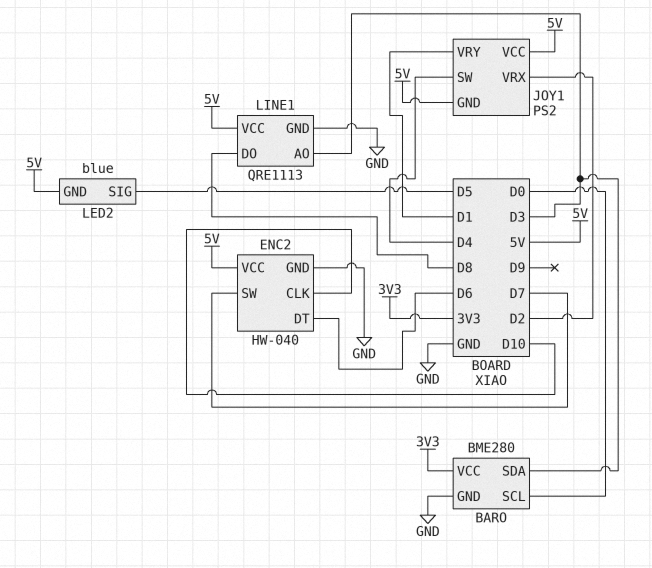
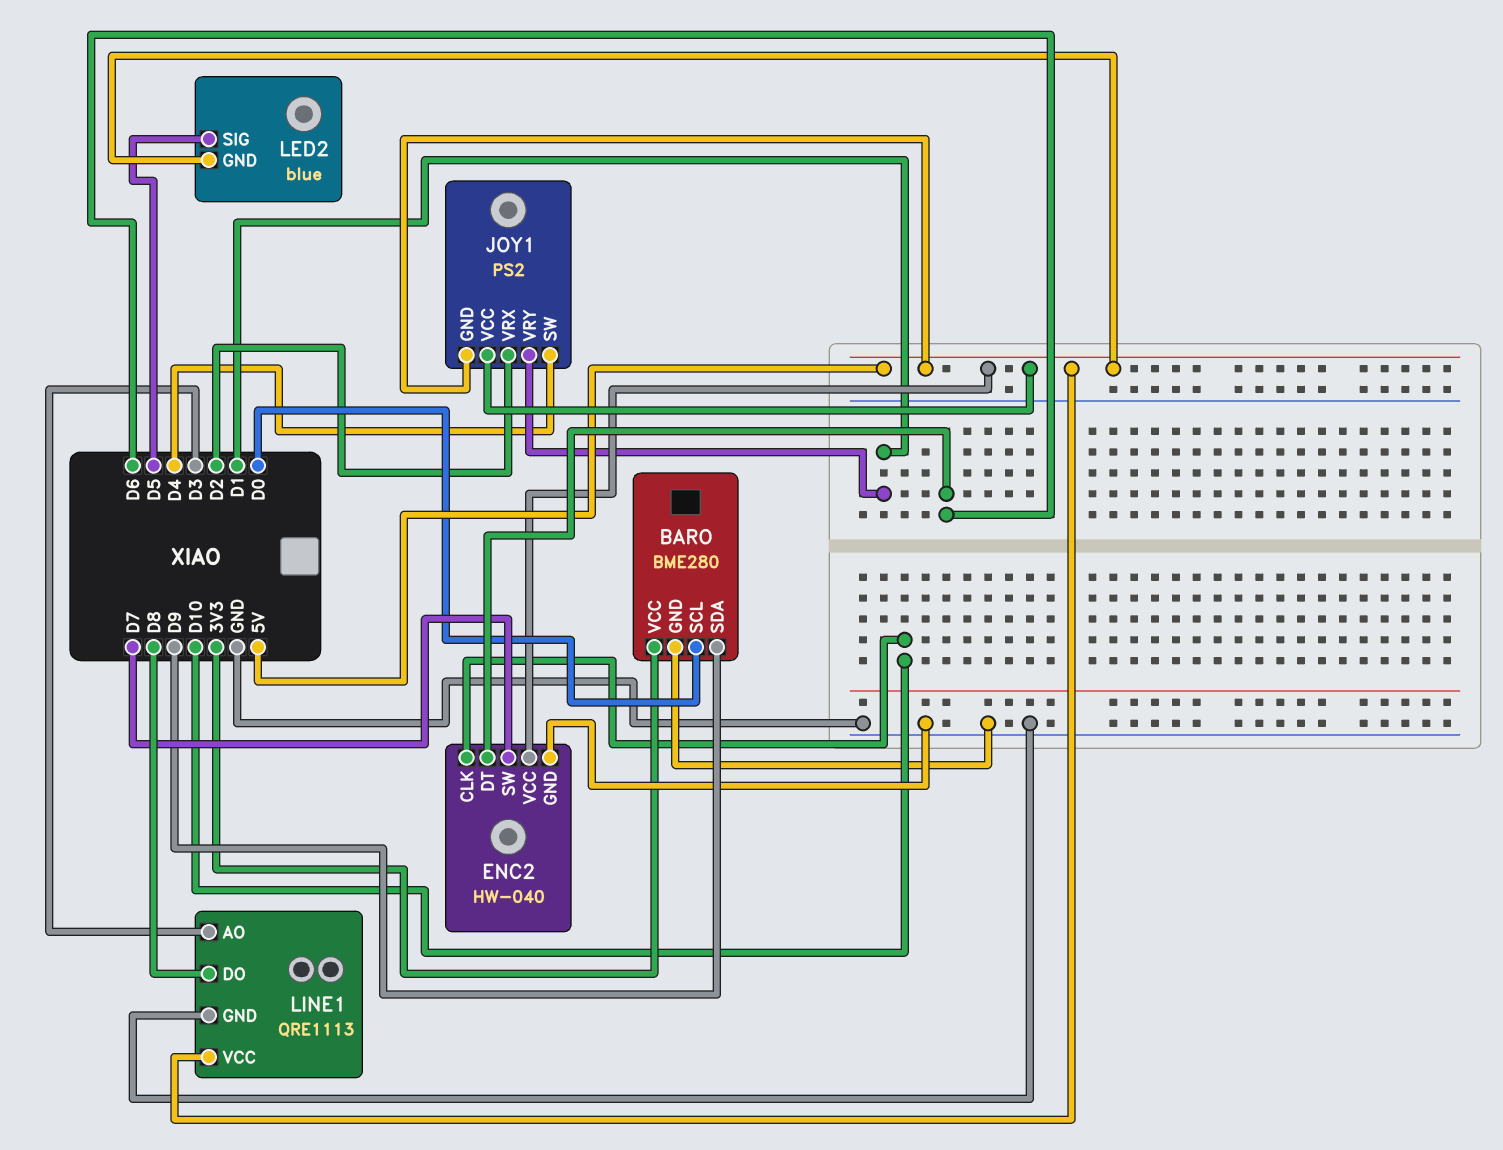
BARO pin SDA: D3 -> D9

